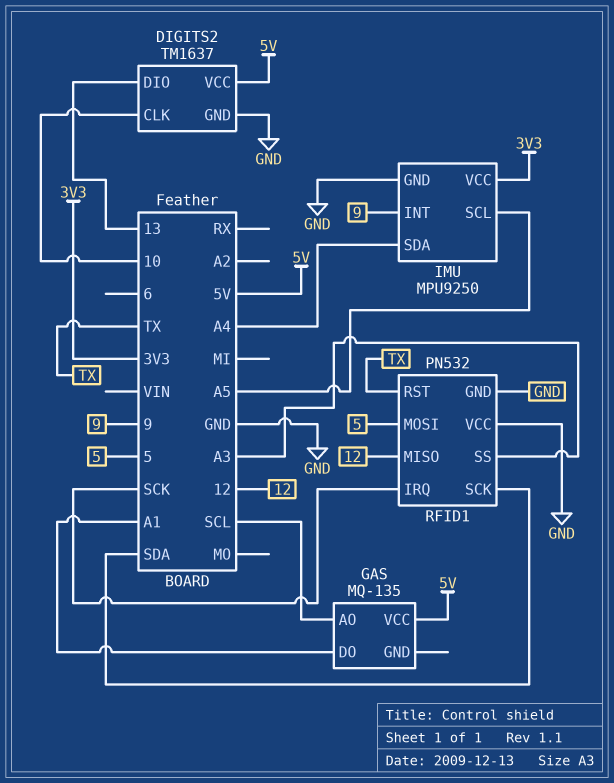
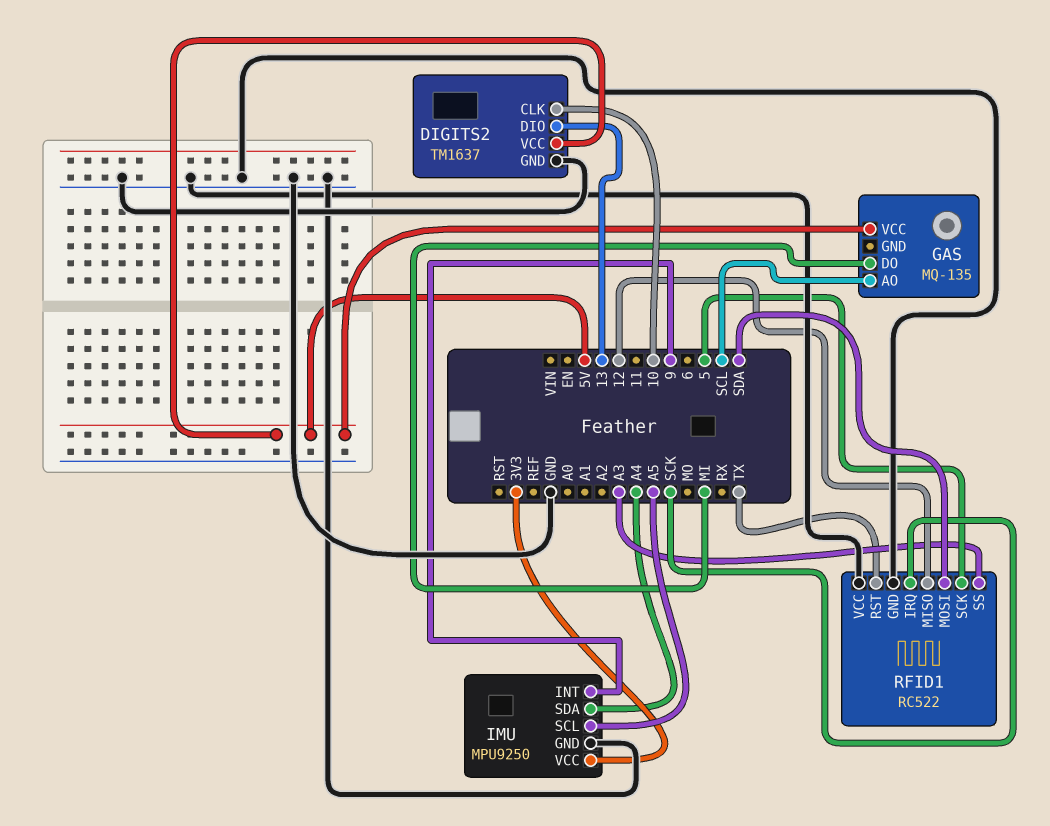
GAS pin DO: A1 -> MI
RFID1: PN532 -> RC522
RFID1 pin MOSI: 5 -> SDA
RFID1 pin SCK: SDA -> 5

